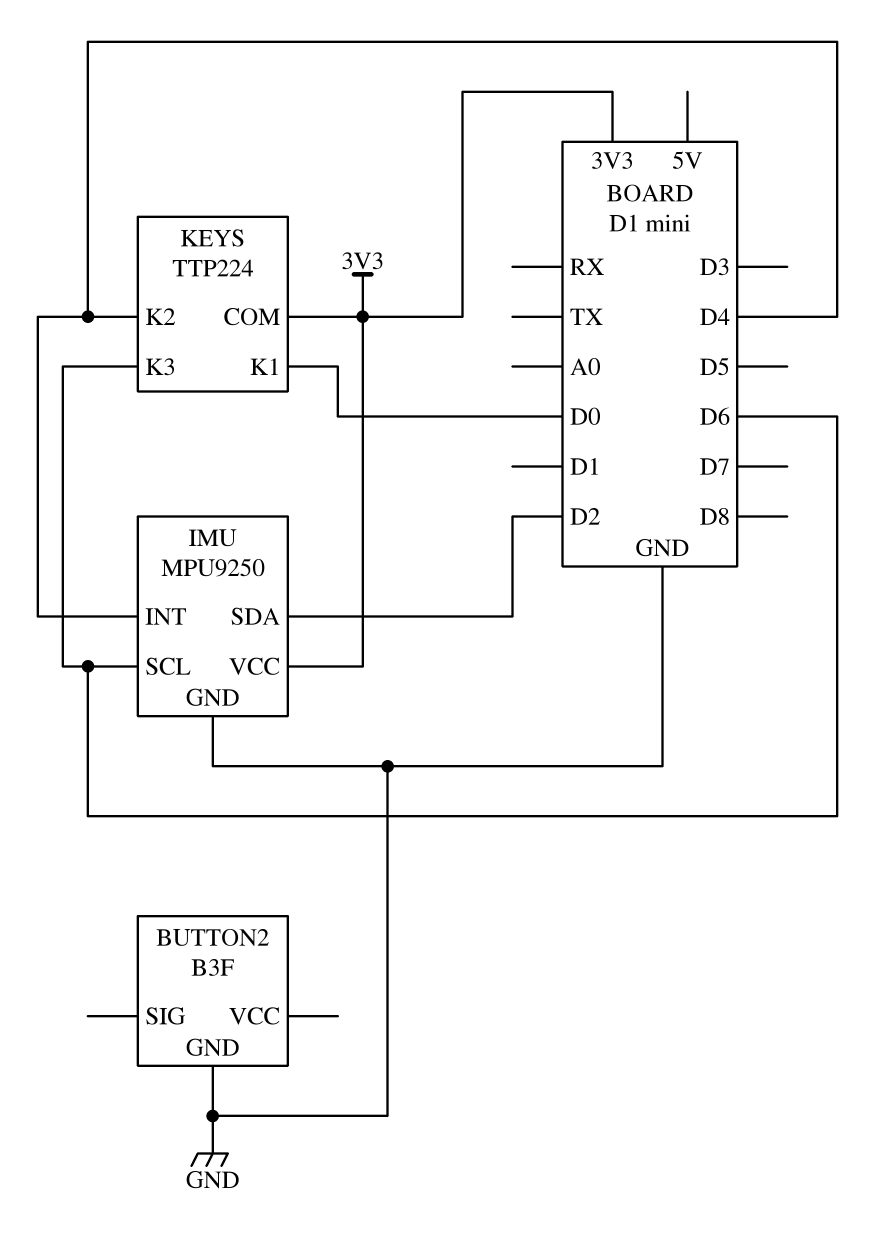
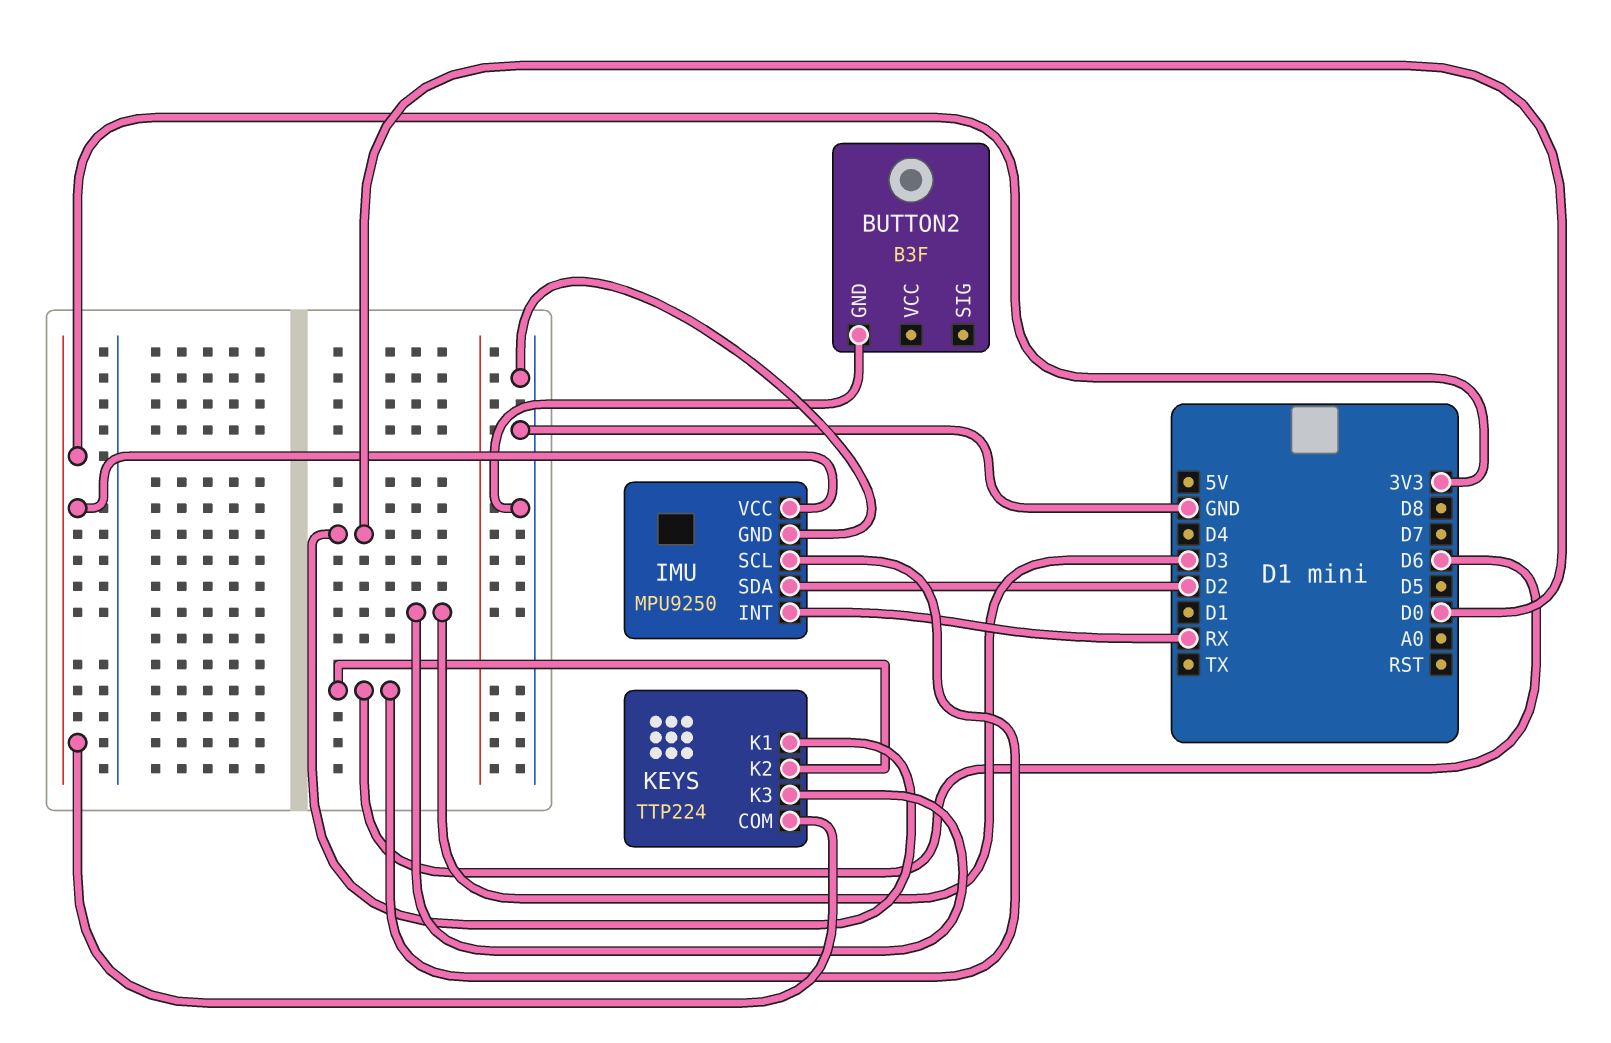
IMU pin INT: D4 -> RX
KEYS pin K2: D4 -> D6
KEYS pin K3: D6 -> D3

